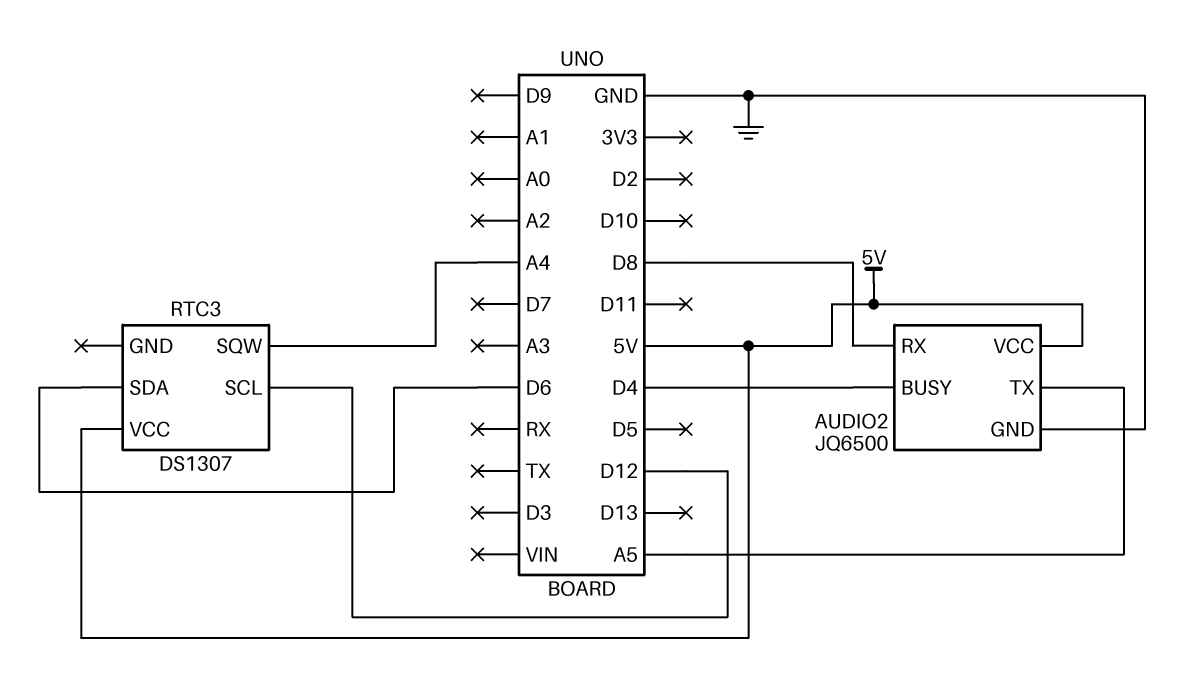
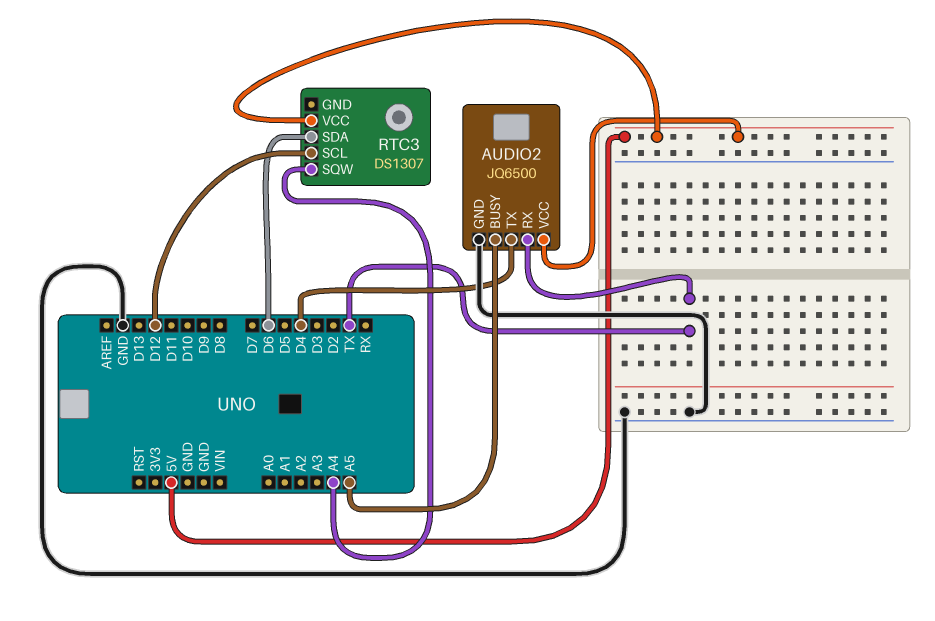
AUDIO2 pin BUSY: D4 -> A5
AUDIO2 pin RX: D8 -> TX
AUDIO2 pin TX: A5 -> D4

